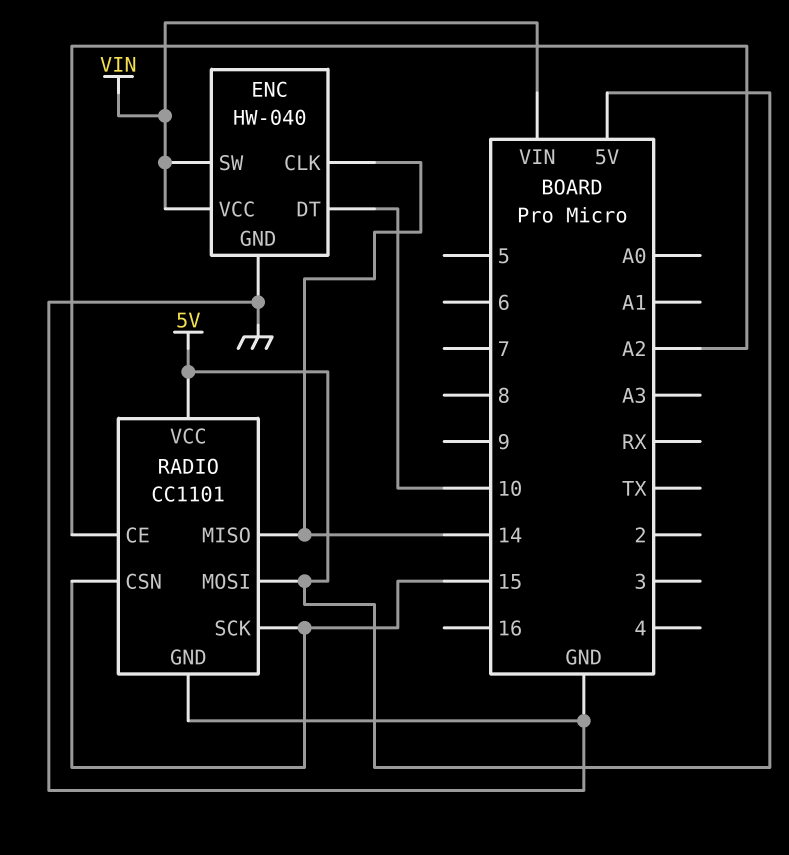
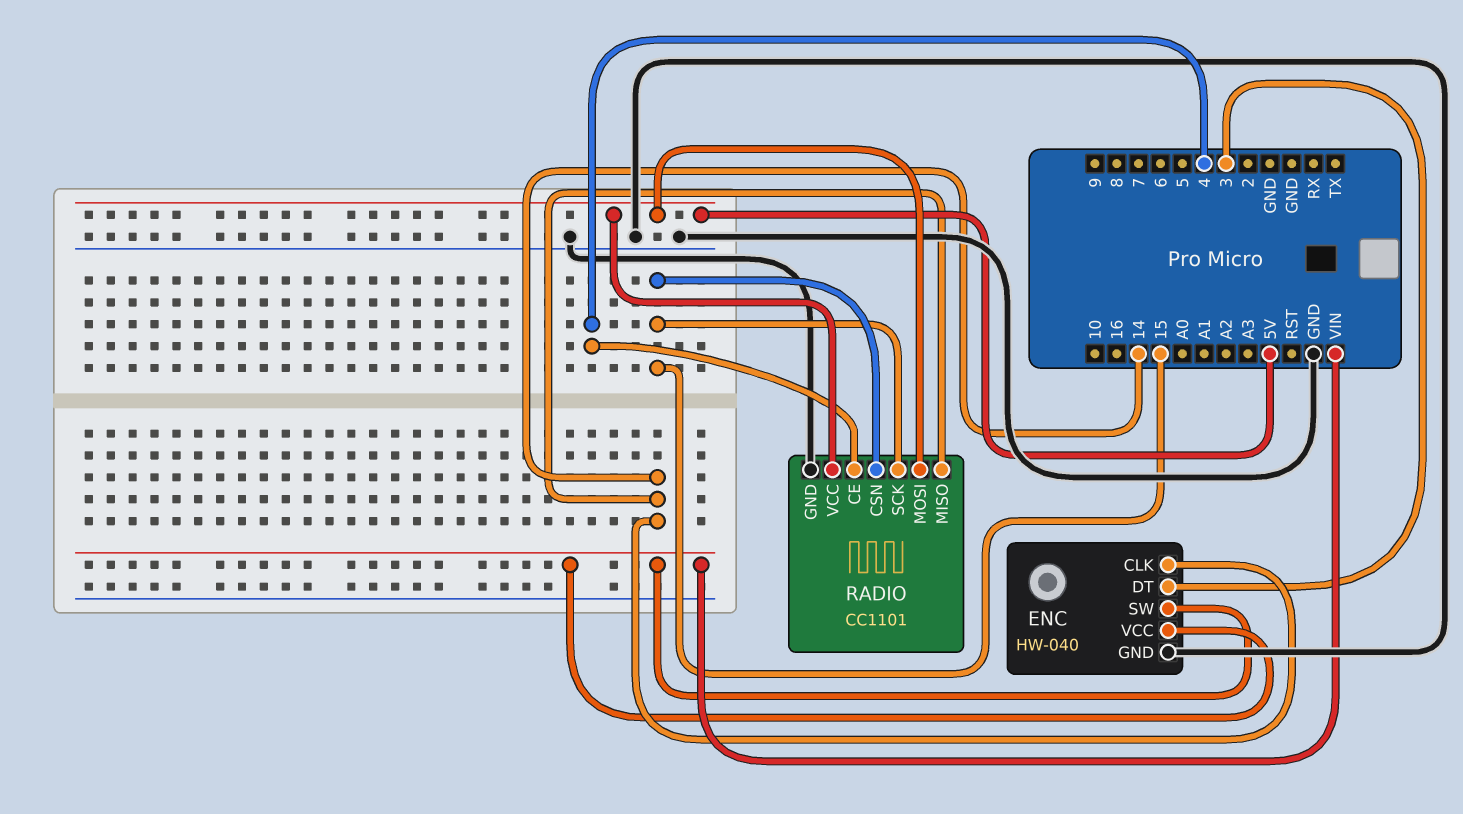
ENC pin DT: 10 -> 3
RADIO pin CE: A2 -> 4

